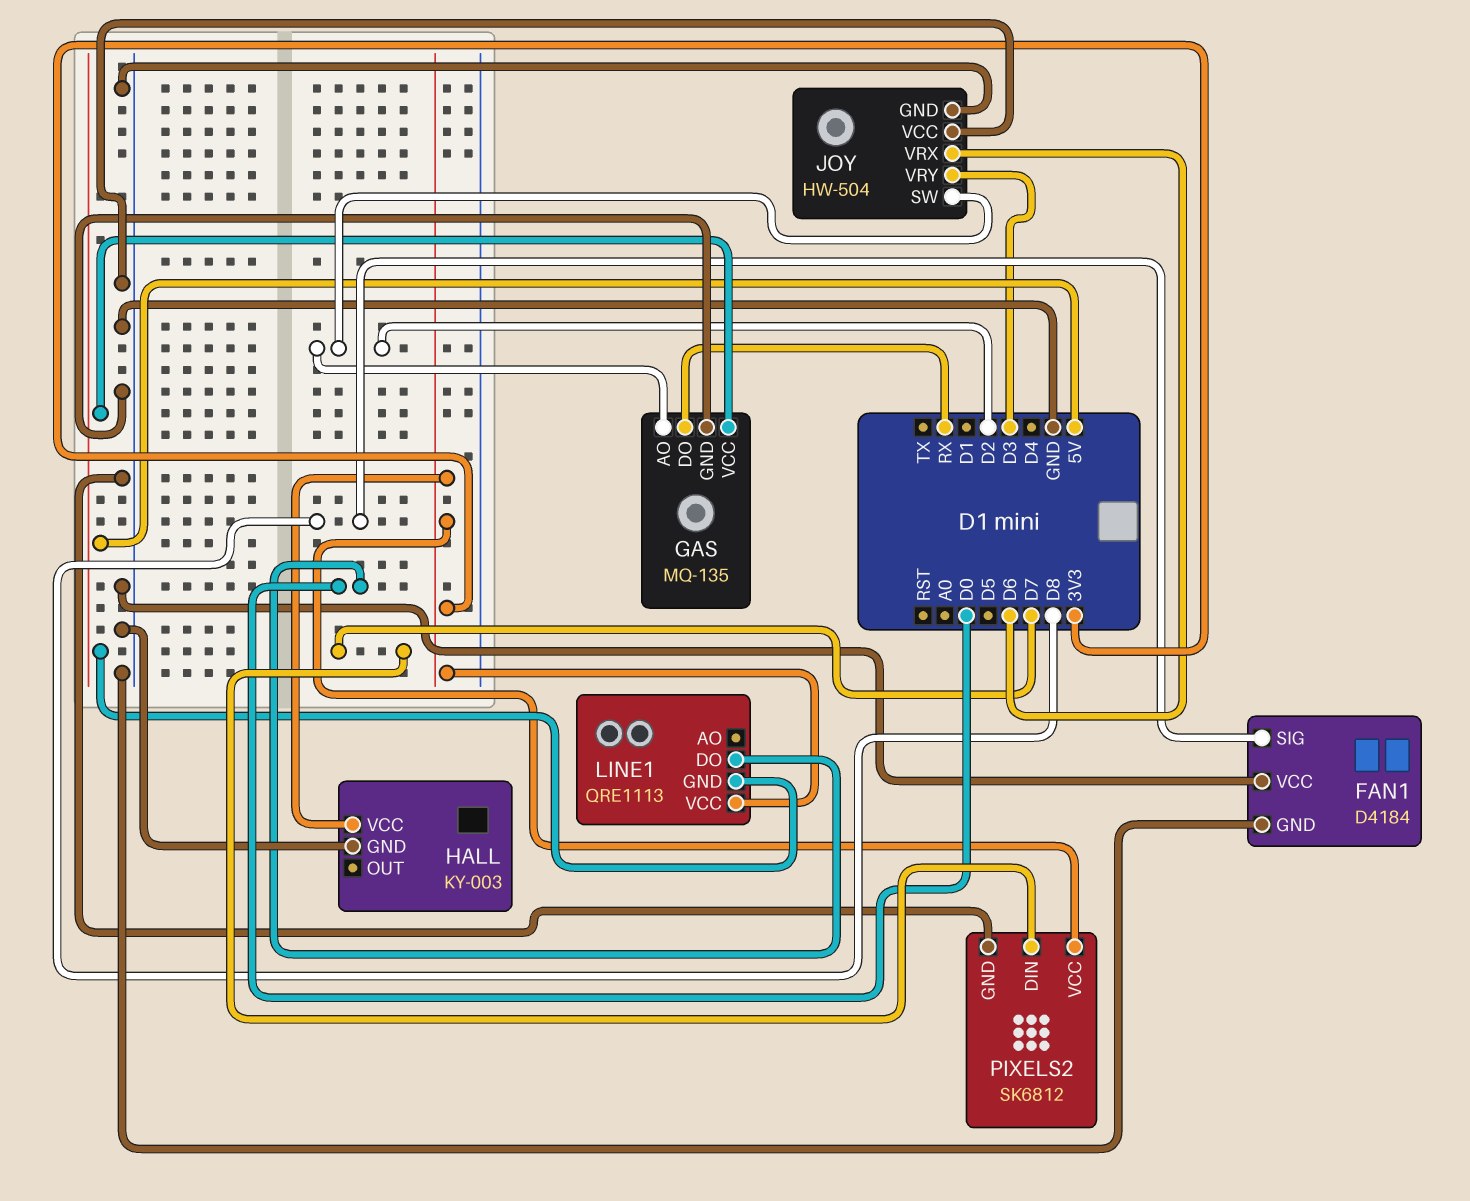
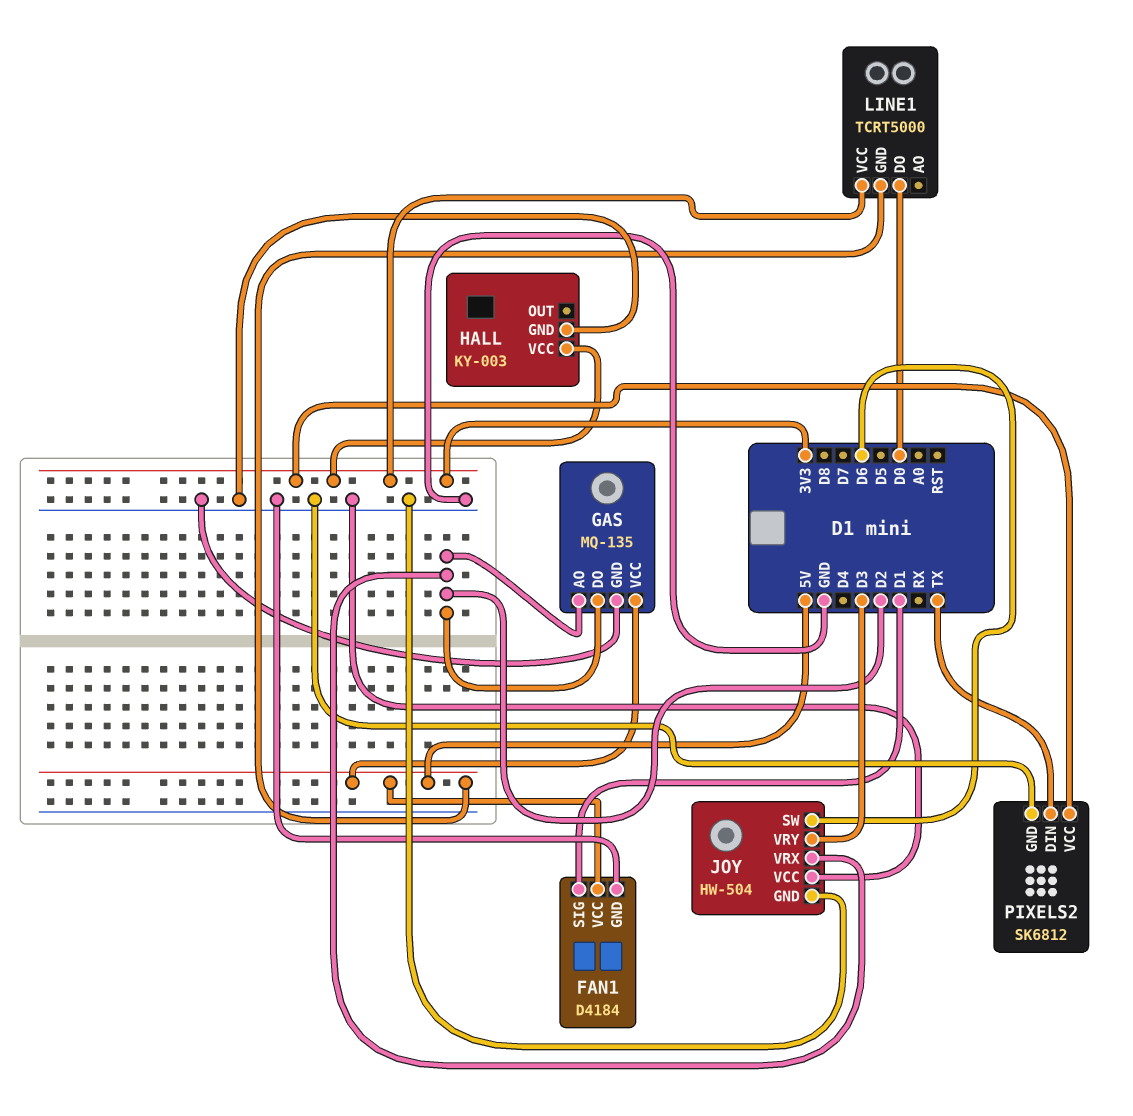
FAN1 pin SIG: D8 -> D1
FAN1 pin VCC: GND -> 5V
GAS pin DO: RX -> D2
JOY pin SW: D2 -> D6
JOY pin VRX: D6 -> D2
LINE1: QRE1113 -> TCRT5000
PIXELS2 pin DIN: D7 -> TX

